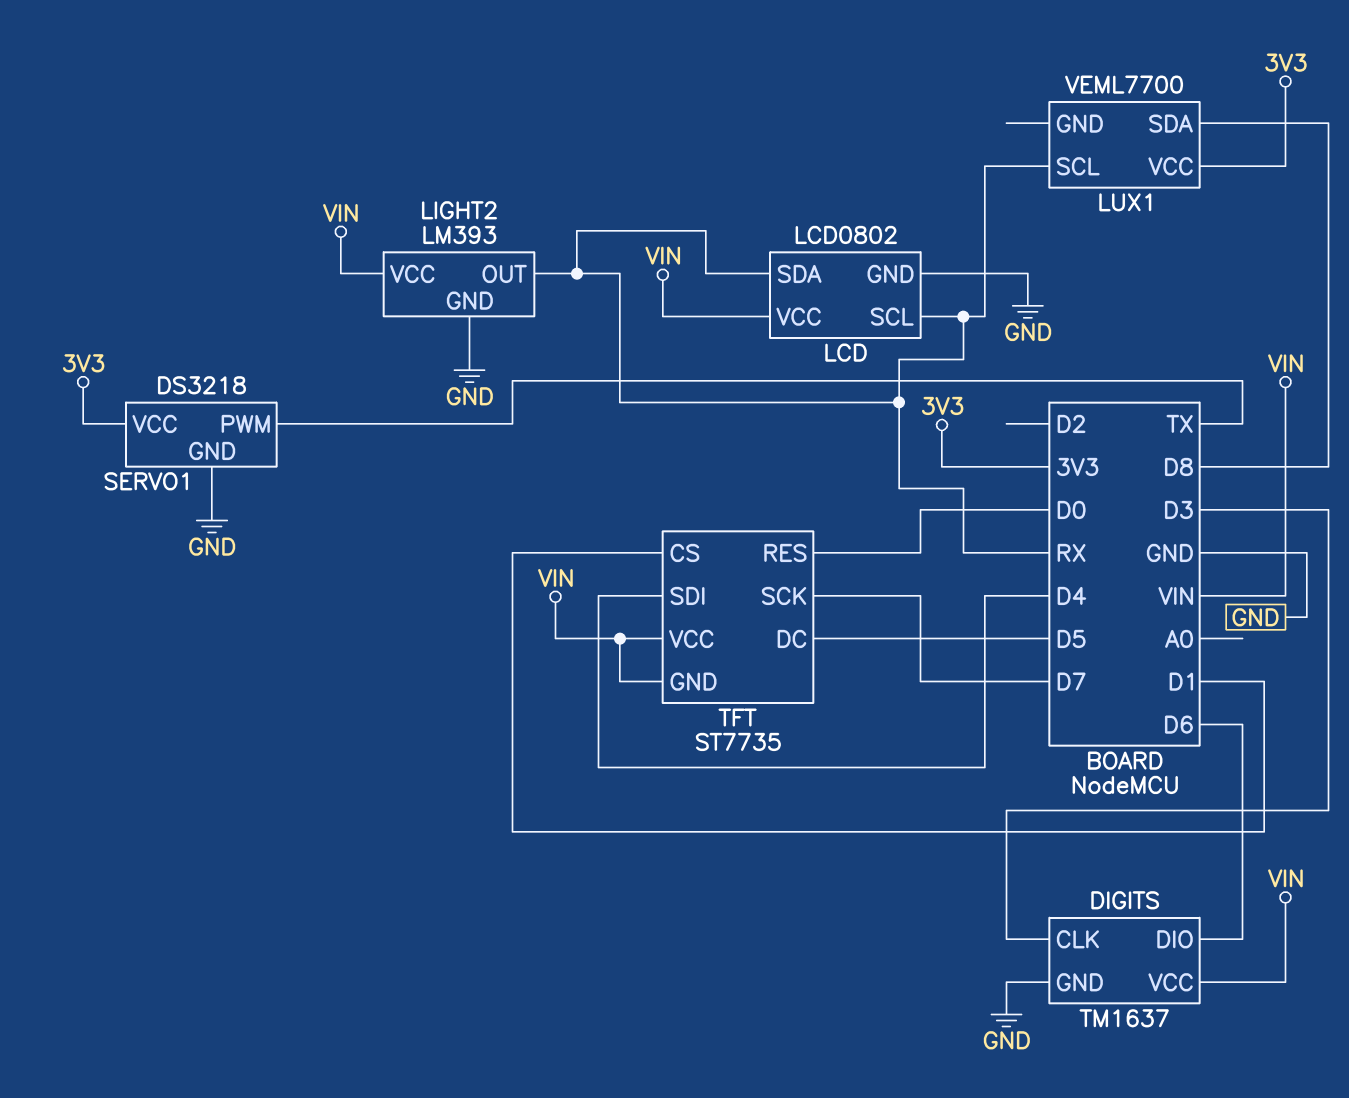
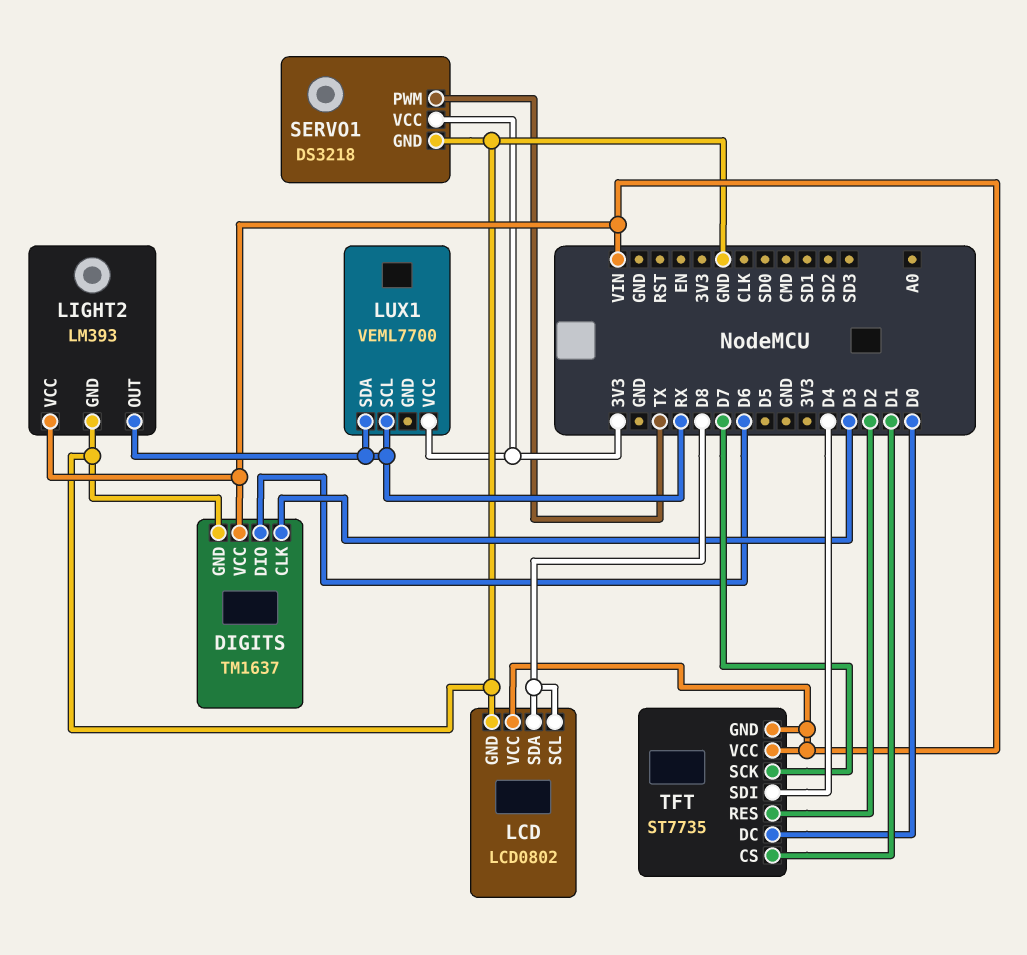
LCD pin SCL: RX -> D8
LCD pin SDA: RX -> D8
LUX1 pin SDA: D8 -> RX
TFT pin DC: D5 -> D0
TFT pin RES: D0 -> D2

